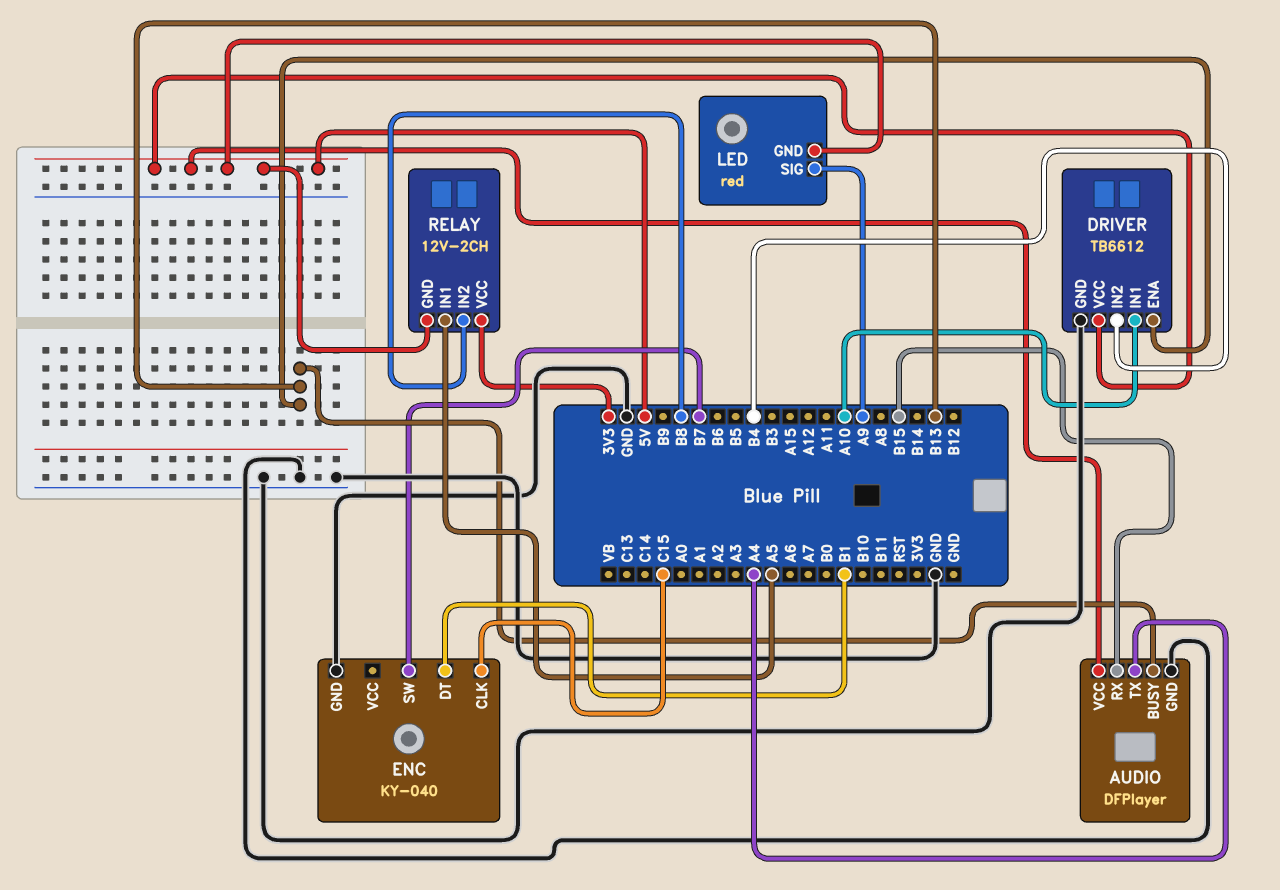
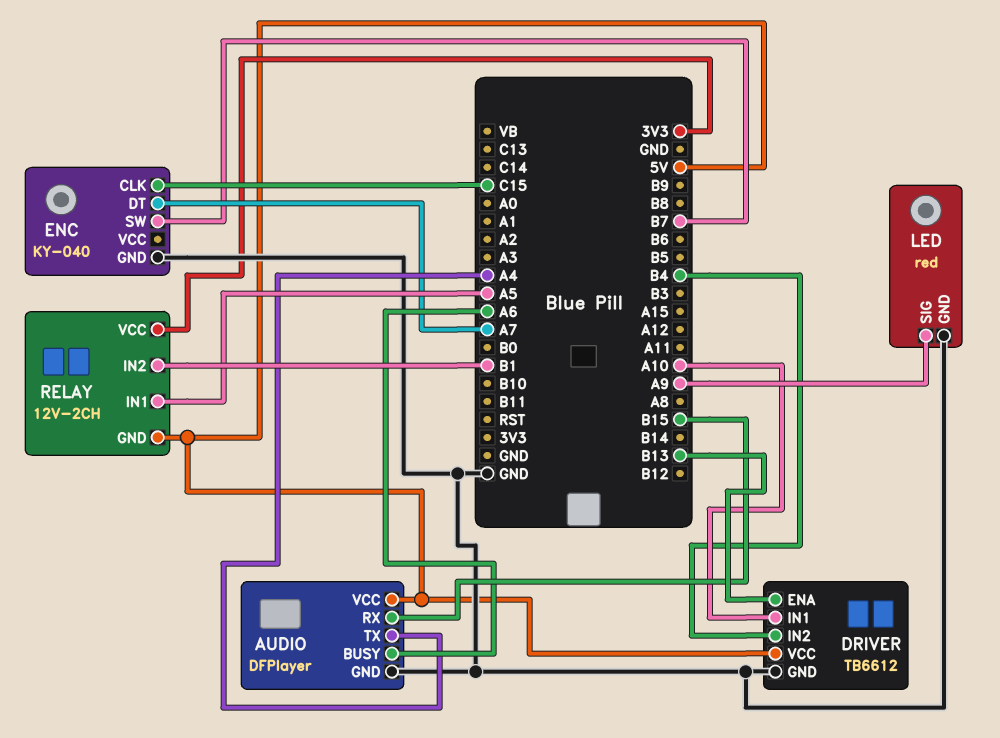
AUDIO pin BUSY: B13 -> A6
ENC pin DT: B1 -> A7
LED pin GND: 5V -> GND
RELAY pin IN2: B8 -> B1

